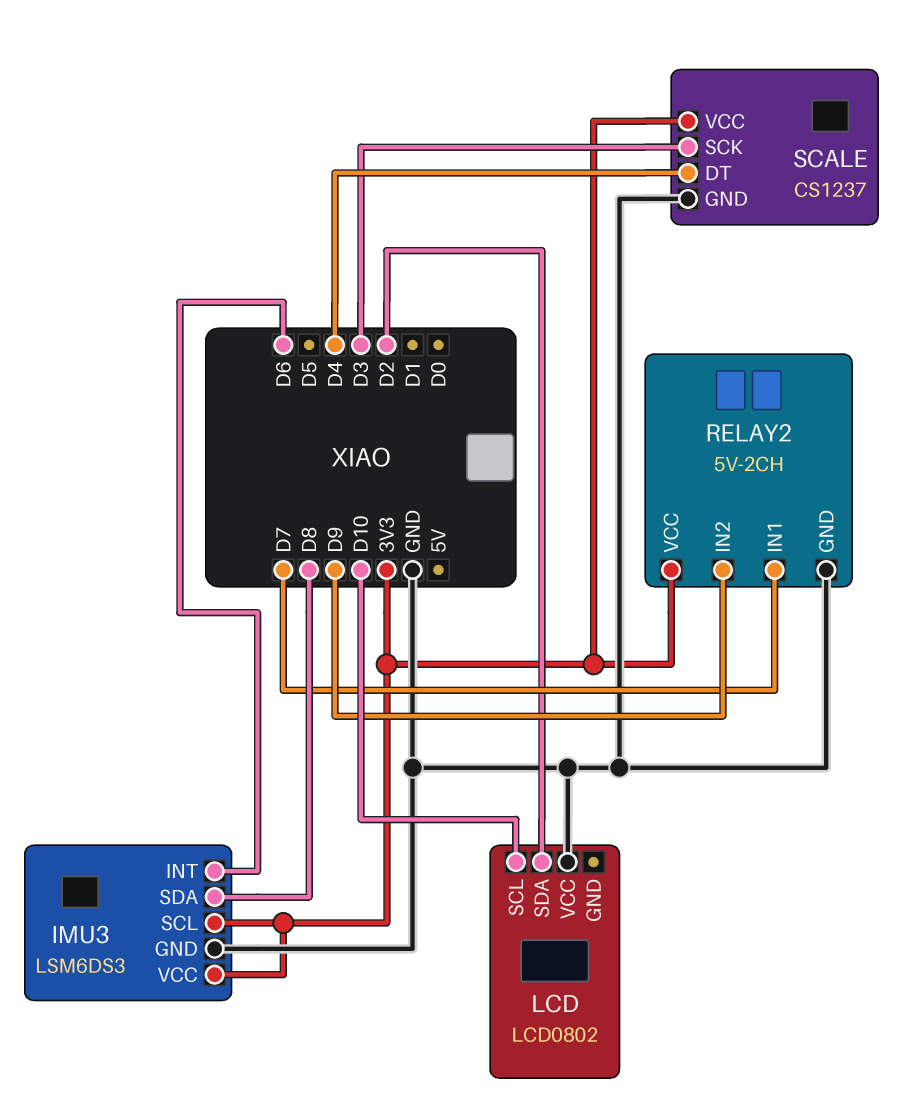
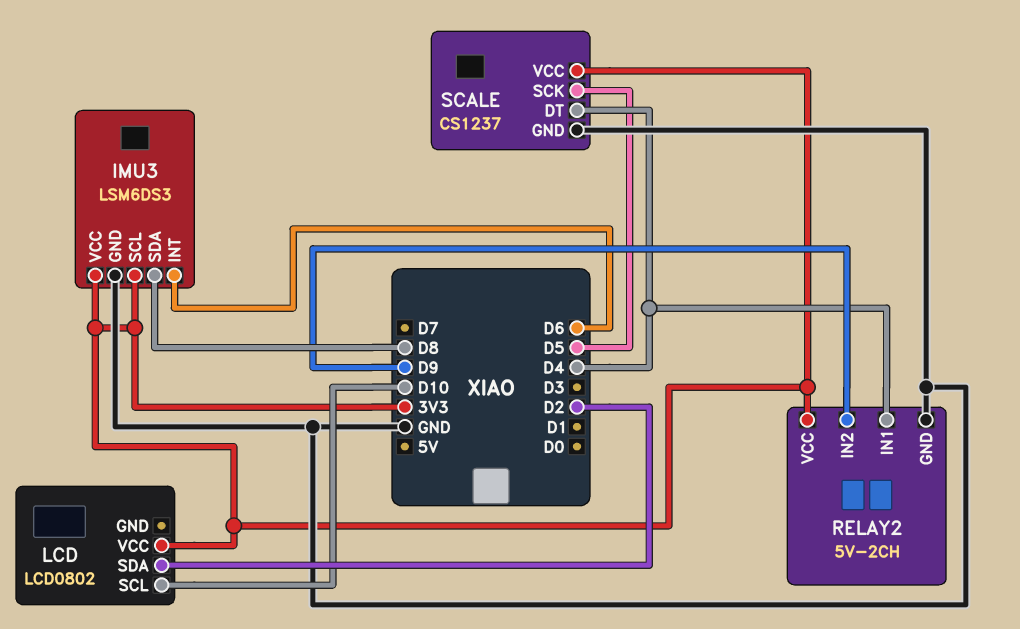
LCD pin VCC: GND -> 3V3
RELAY2 pin IN1: D7 -> D4
SCALE pin SCK: D3 -> D5

